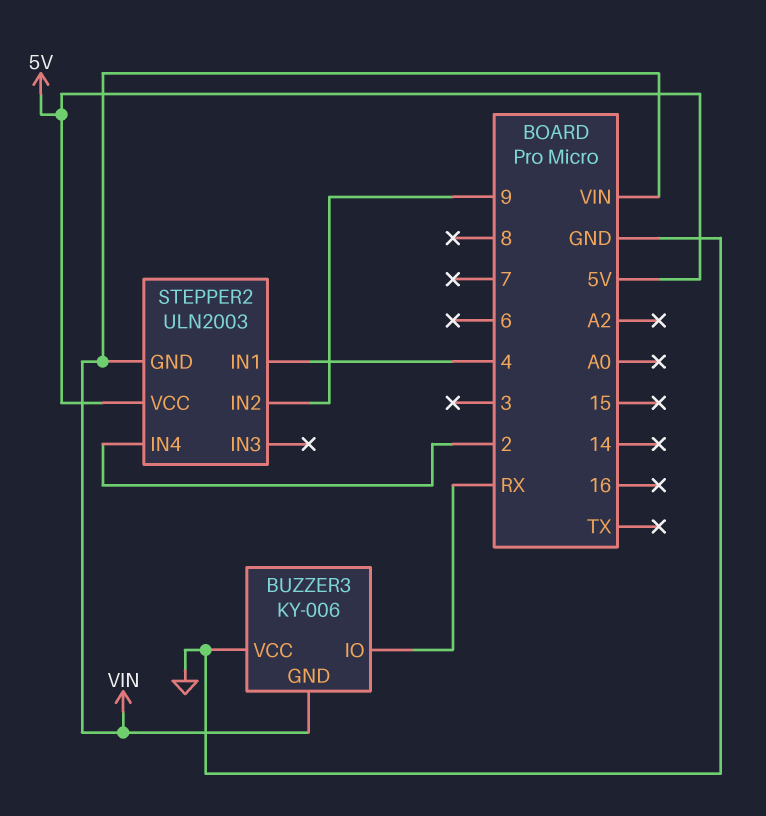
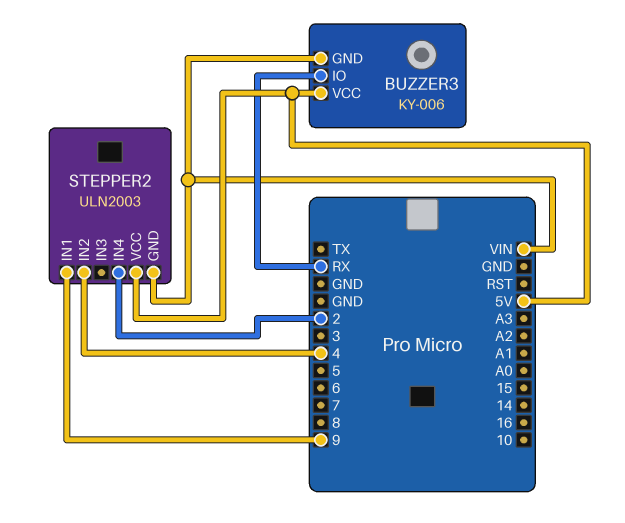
BUZZER3 pin VCC: GND -> 5V
STEPPER2 pin IN1: 4 -> 9
STEPPER2 pin IN2: 9 -> 4

